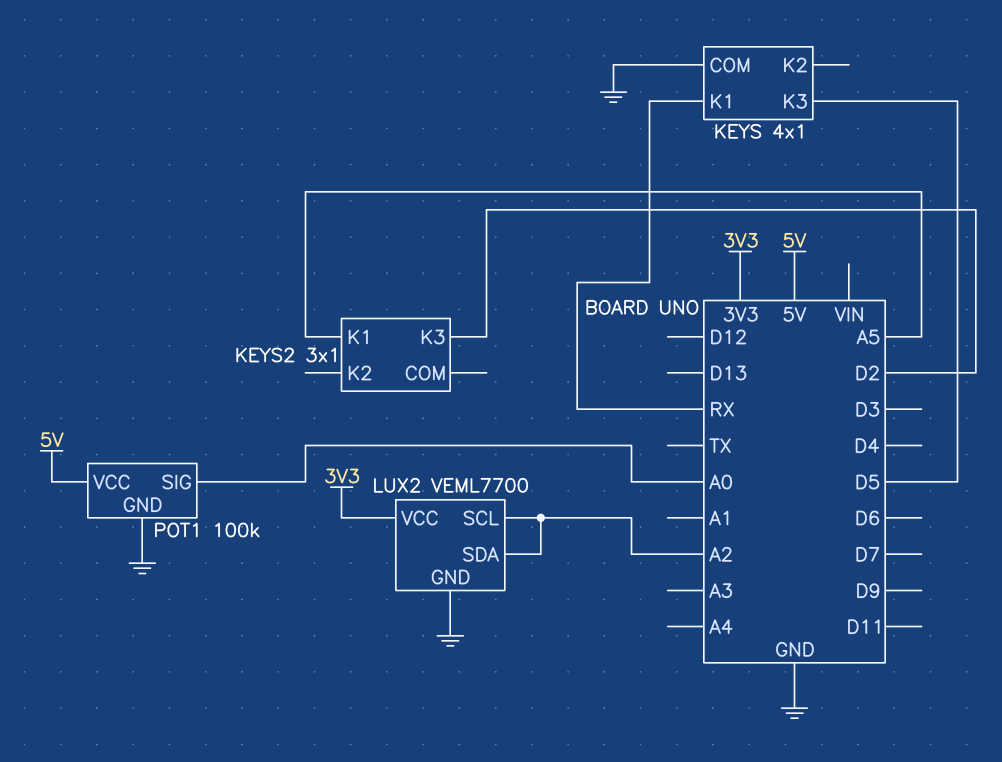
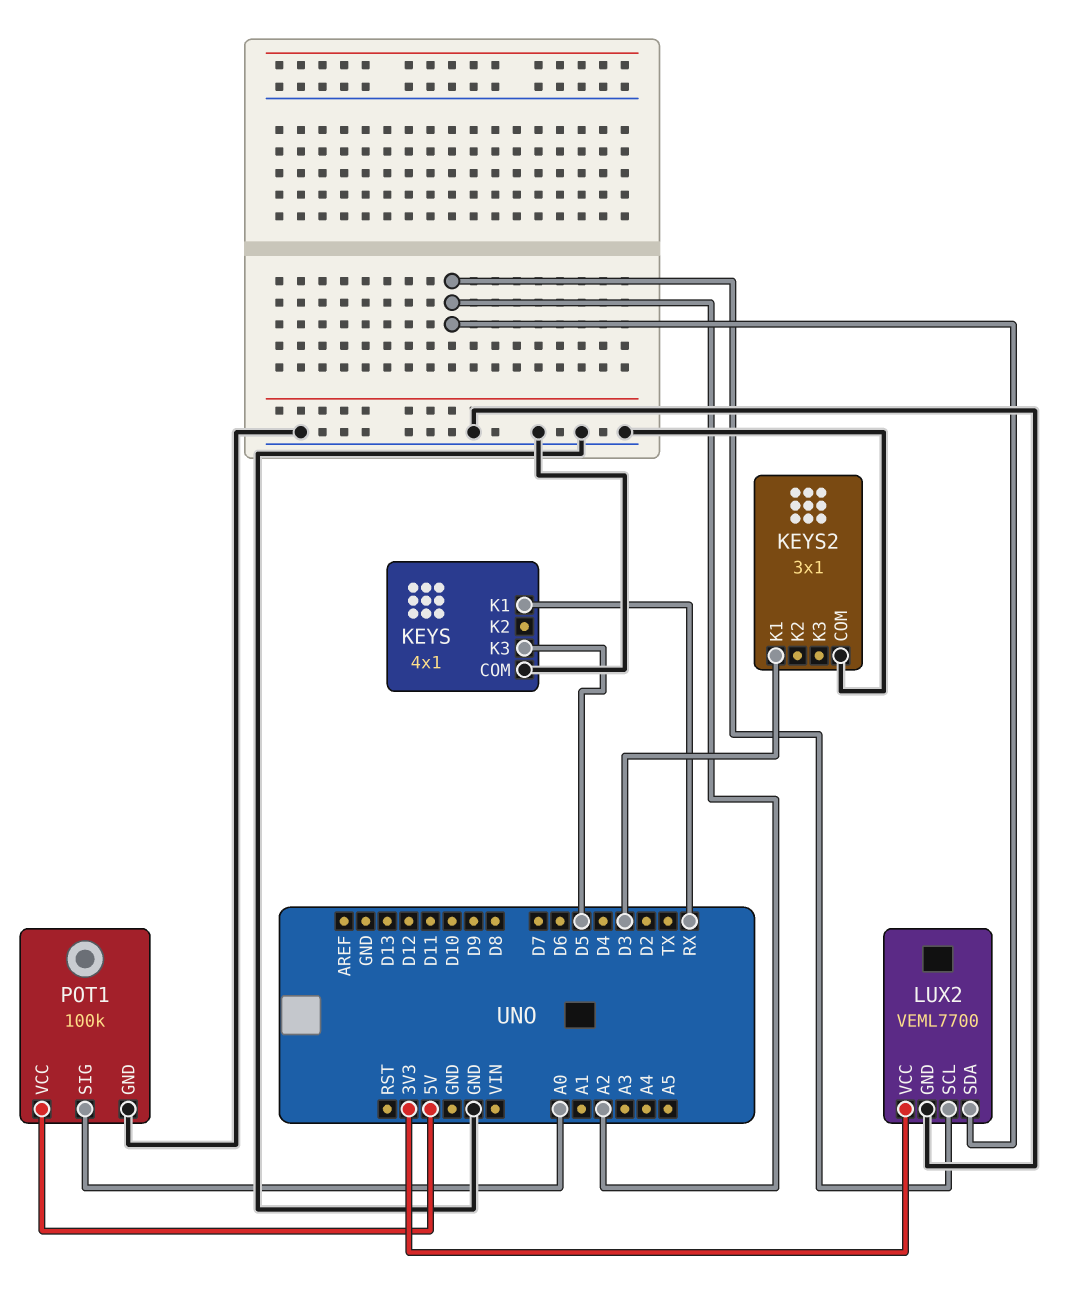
KEYS2 pin COM: none -> GND
KEYS2 pin K1: A5 -> D3
KEYS2 pin K3: D2 -> none

